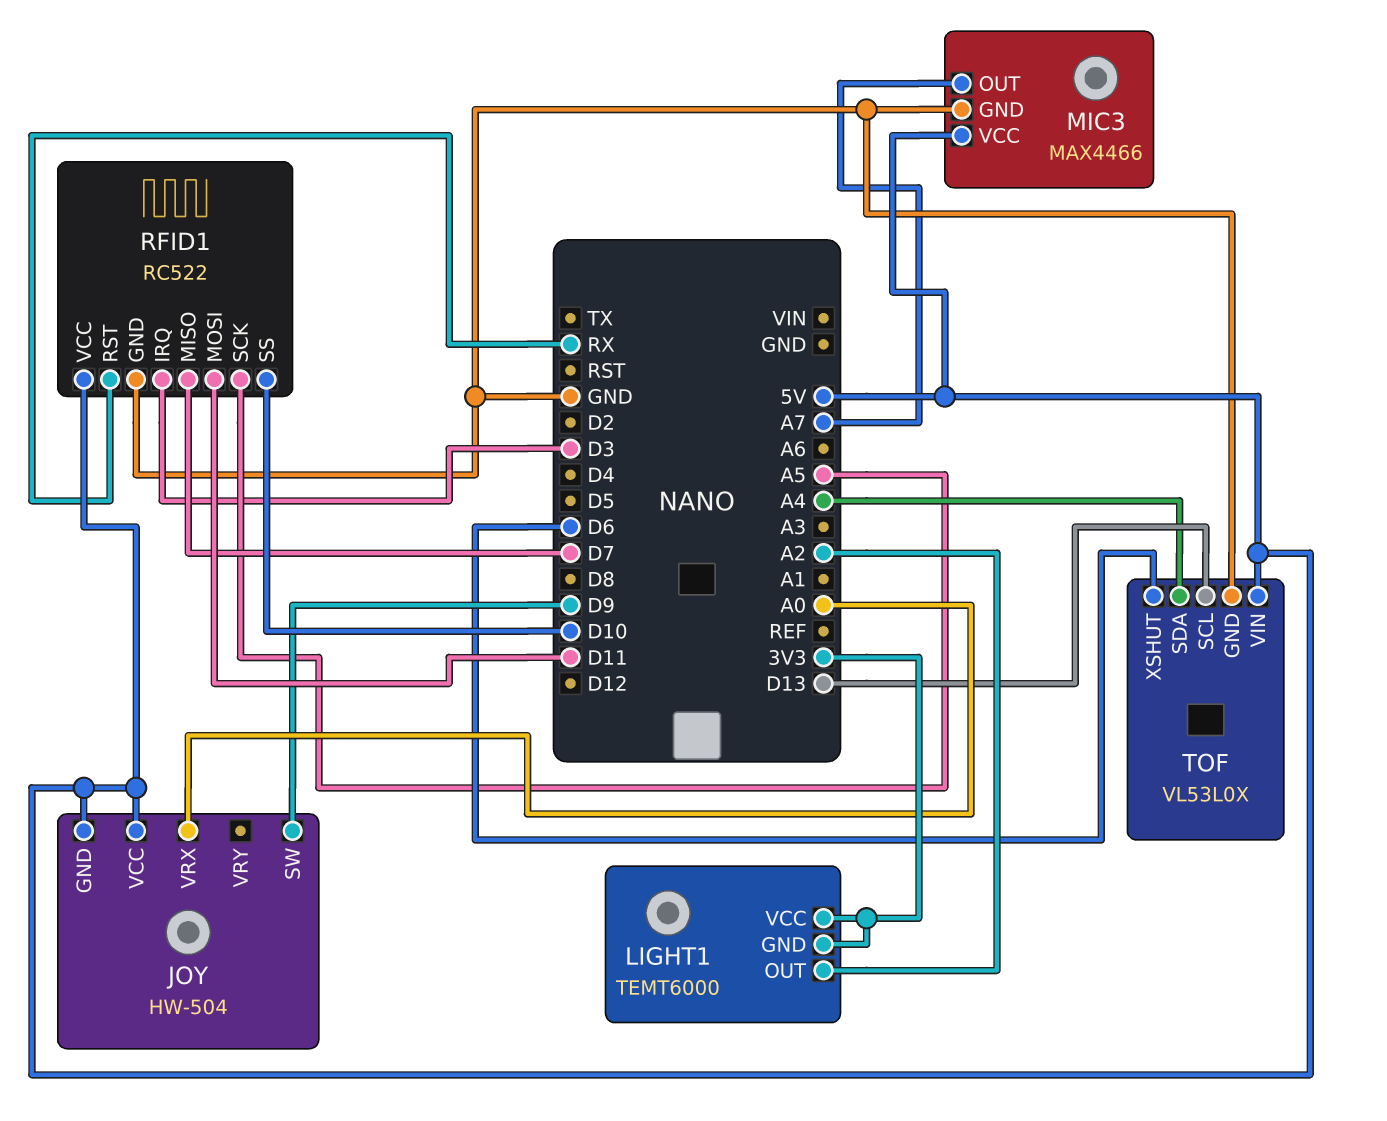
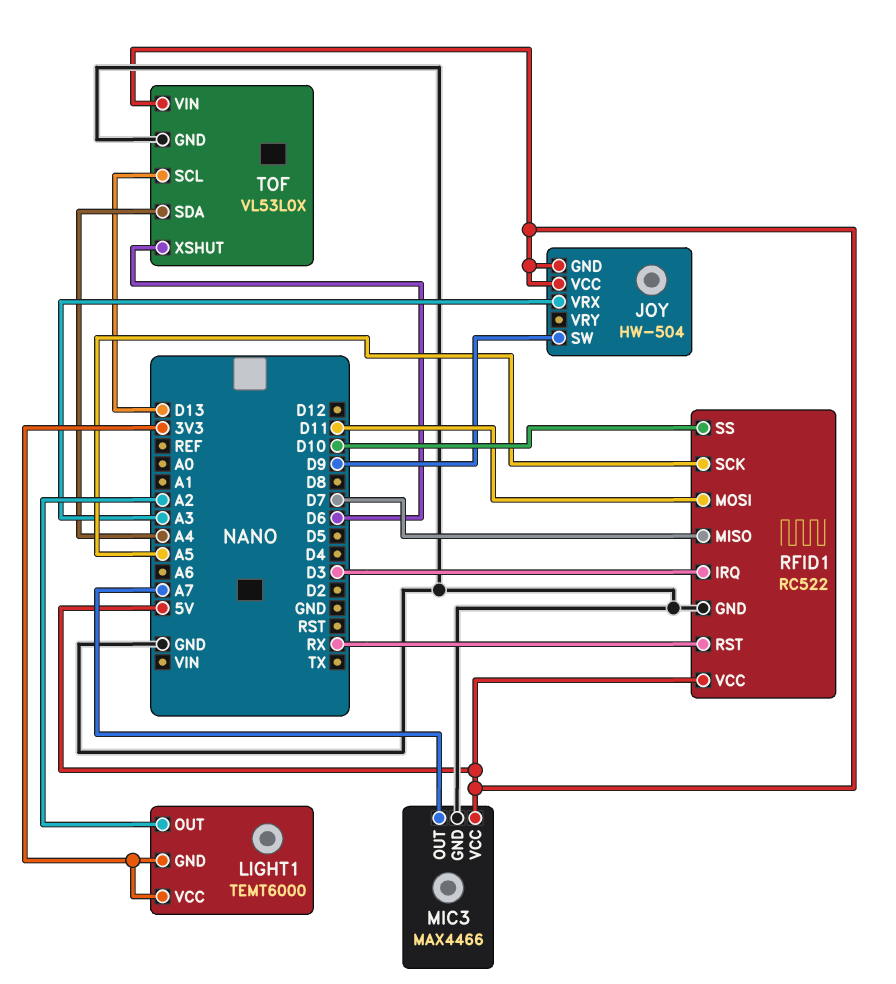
JOY pin VRX: A0 -> A3

